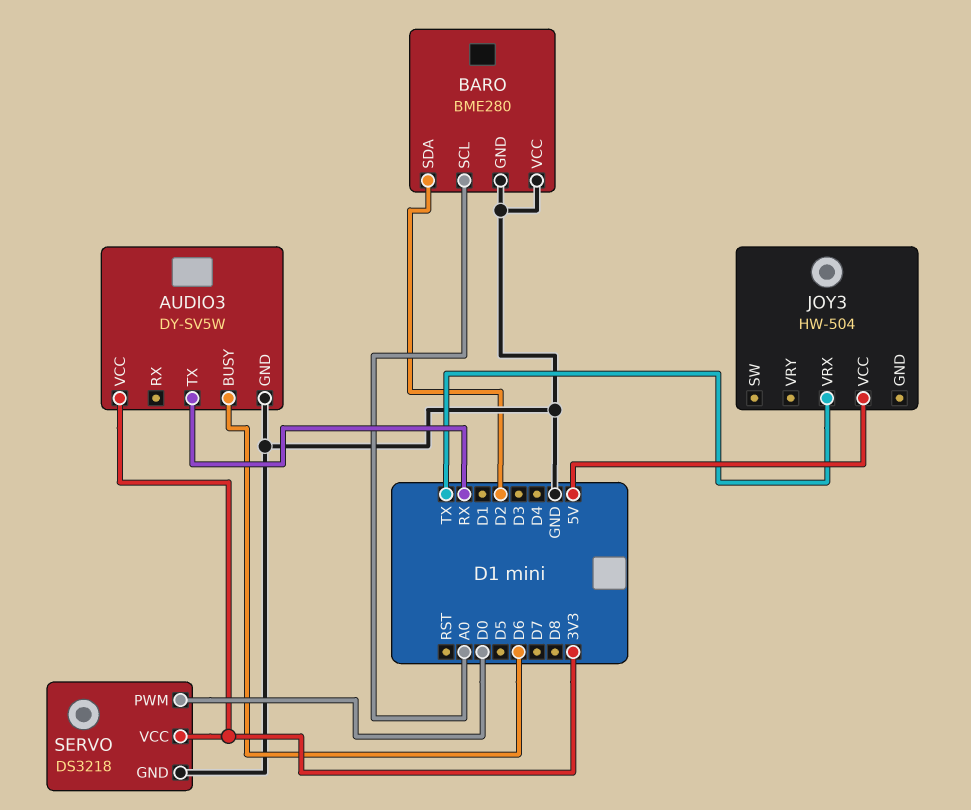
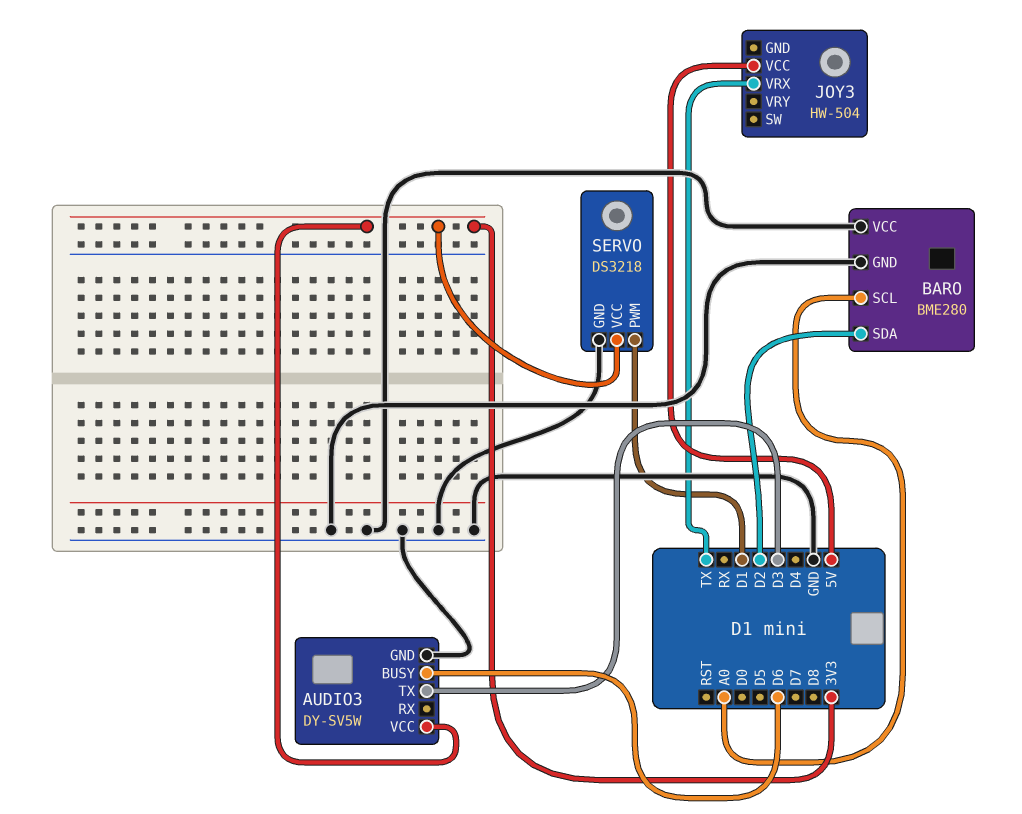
AUDIO3 pin TX: RX -> D3
SERVO pin PWM: D0 -> D1

